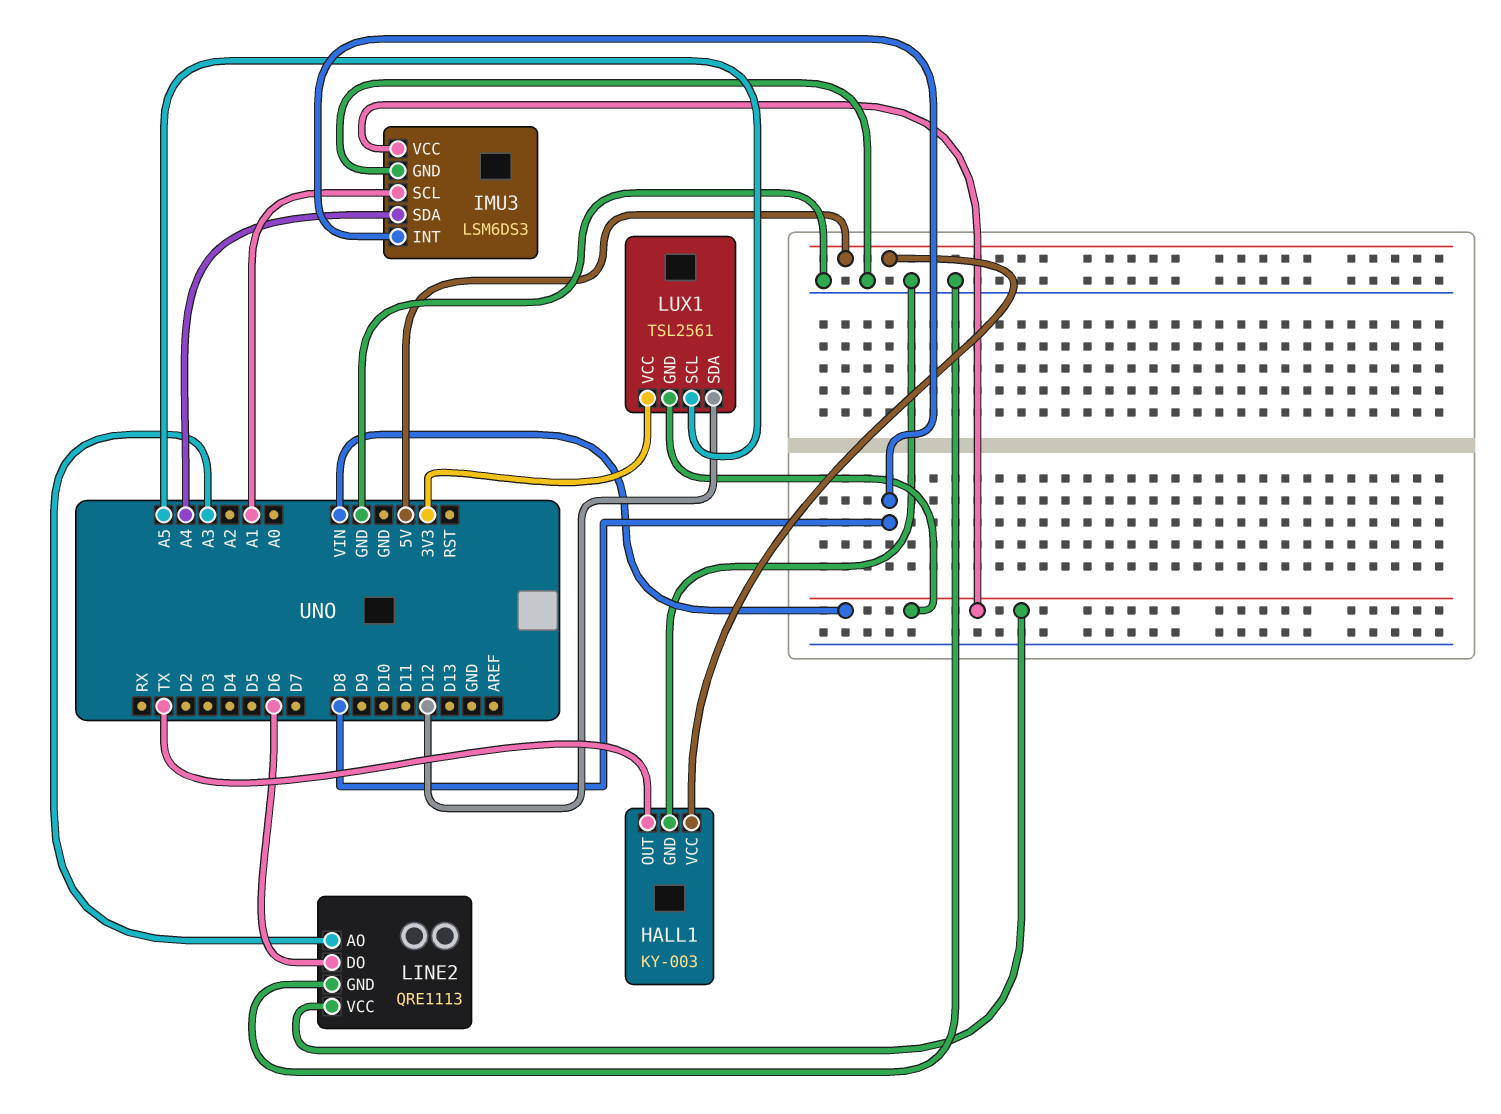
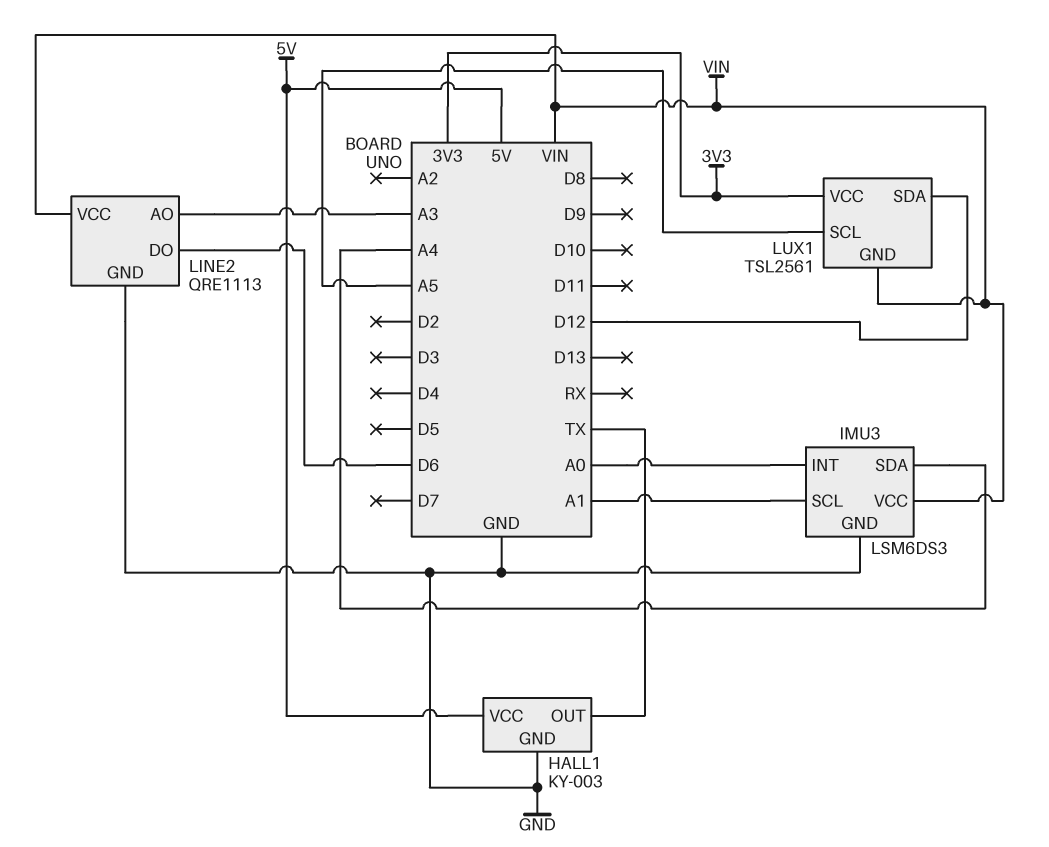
IMU3 pin INT: D8 -> A0

